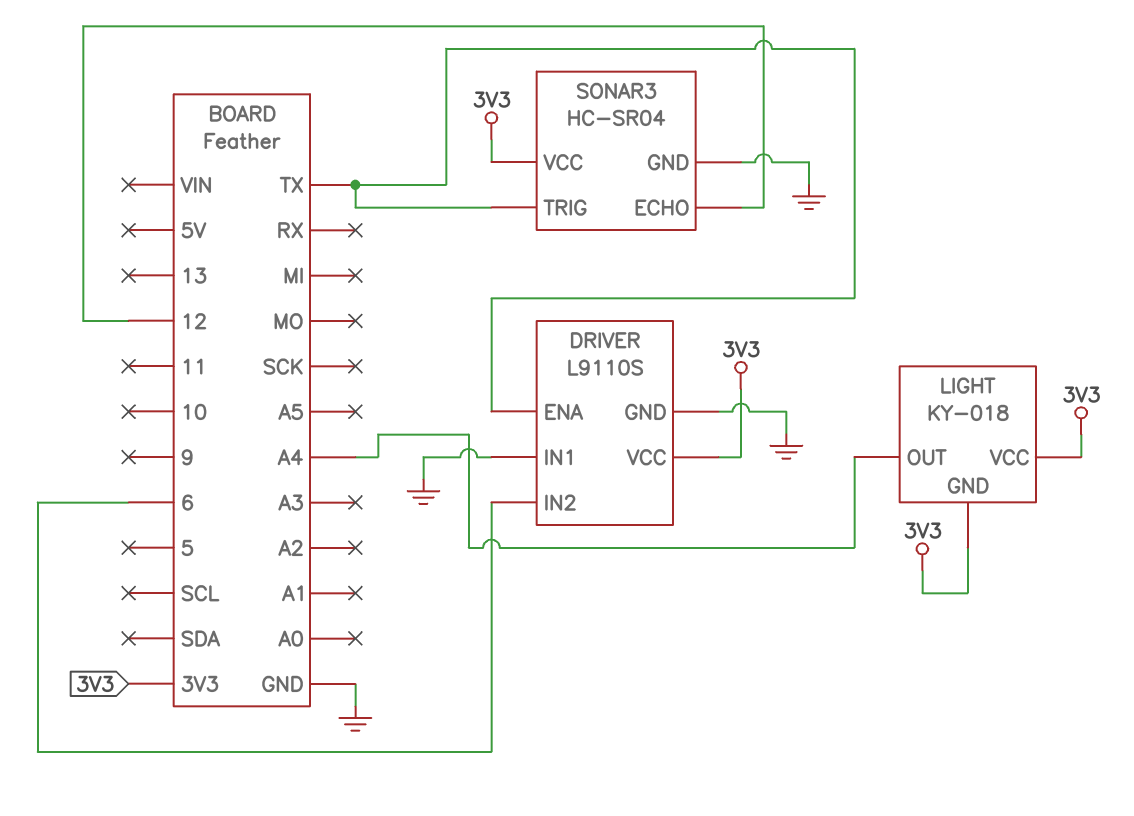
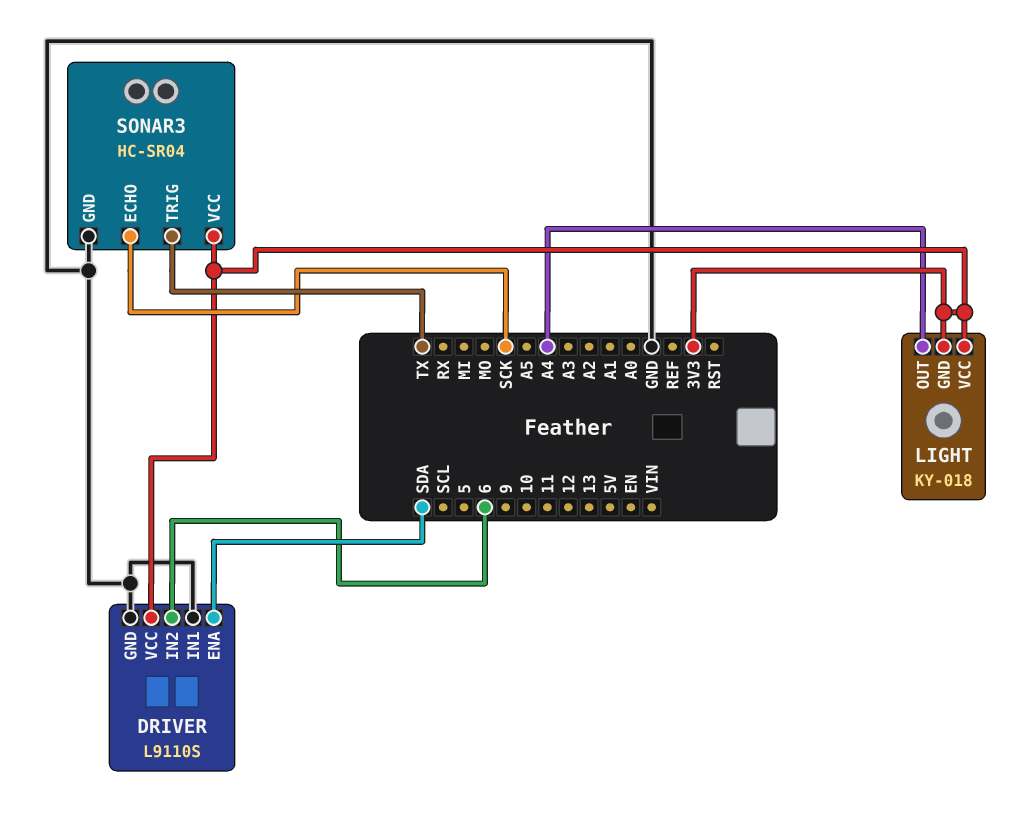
DRIVER pin ENA: TX -> SDA
SONAR3 pin ECHO: 12 -> SCK

